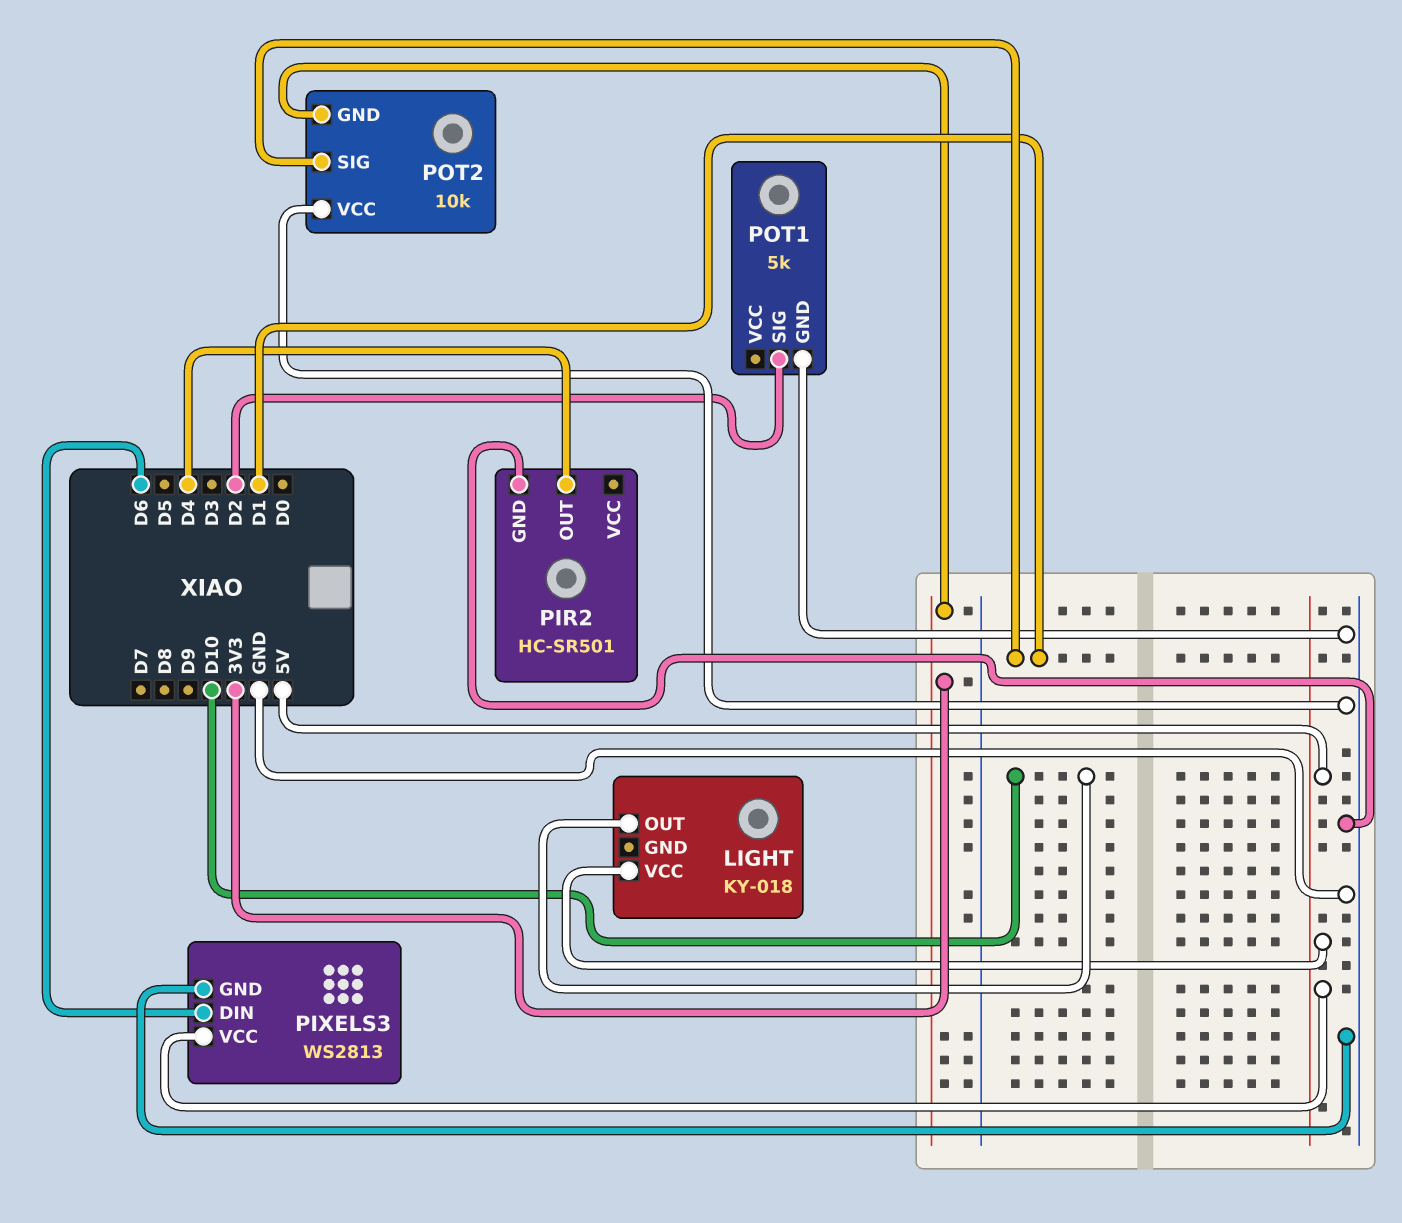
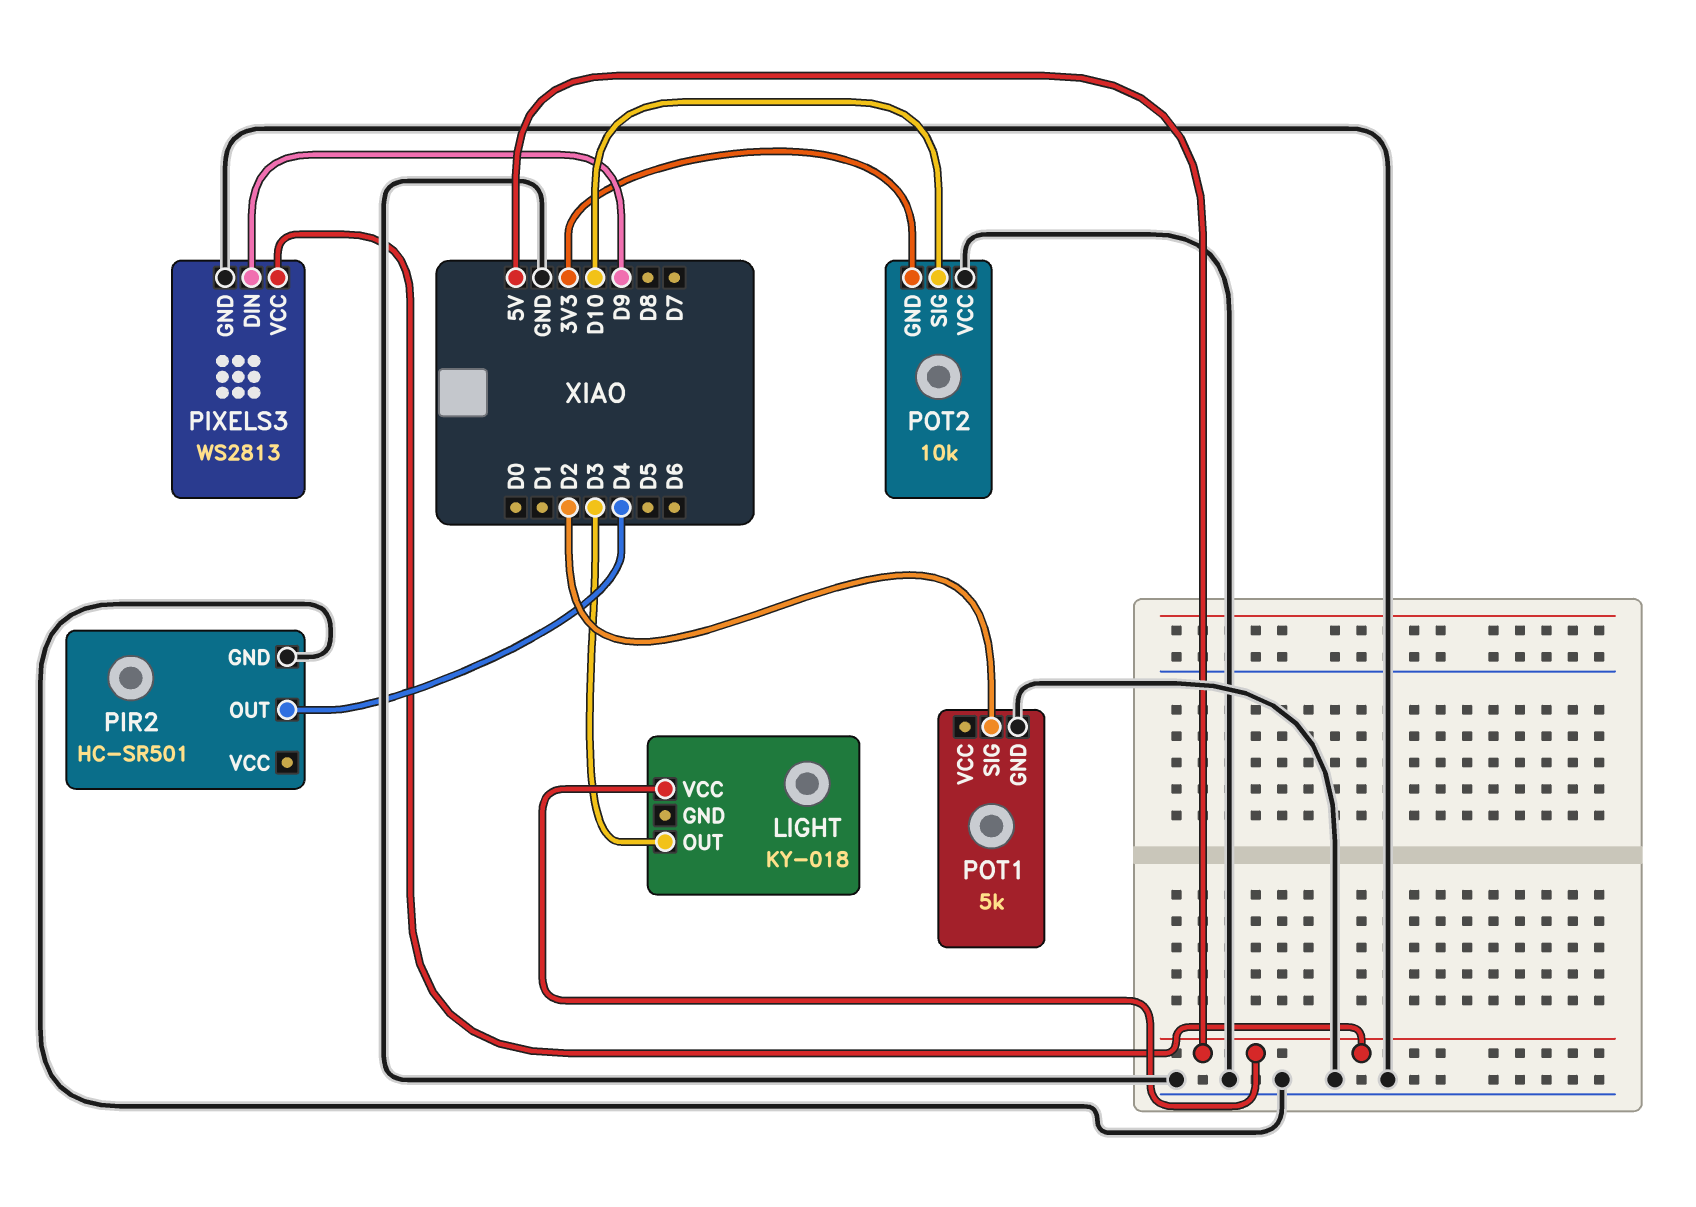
LIGHT pin OUT: D10 -> D3
PIXELS3 pin DIN: D6 -> D9
POT2 pin SIG: D1 -> D10

